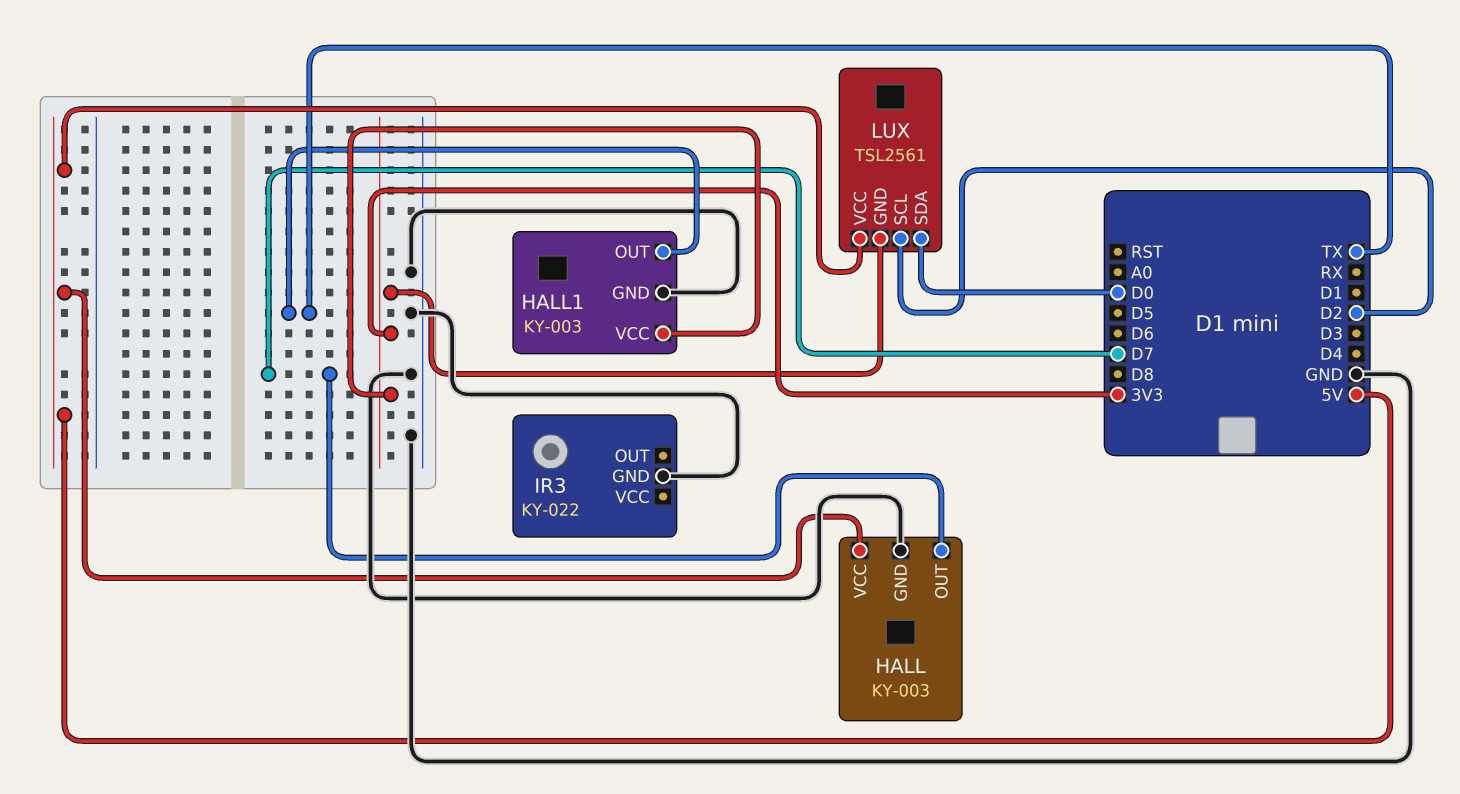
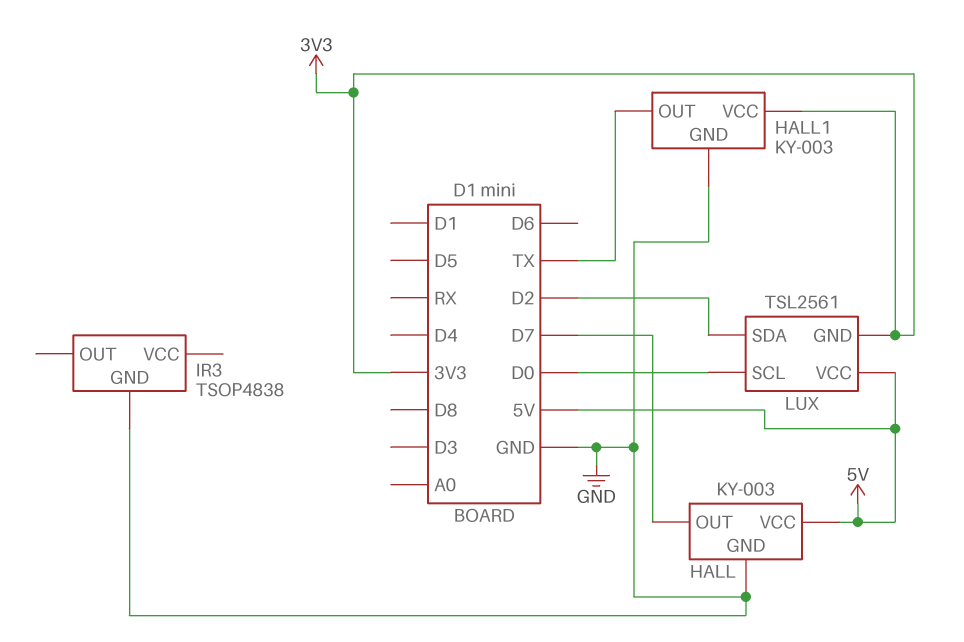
IR3: KY-022 -> TSOP4838
LUX pin SCL: D2 -> D0
LUX pin SDA: D0 -> D2

